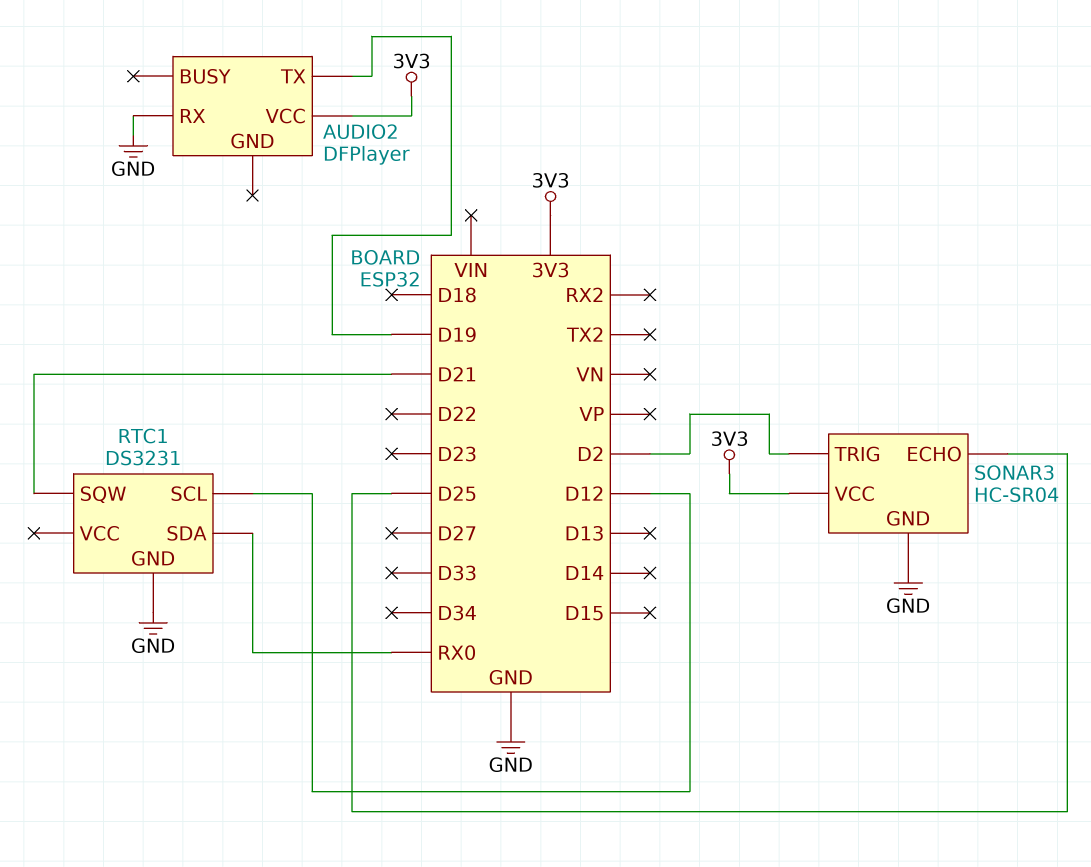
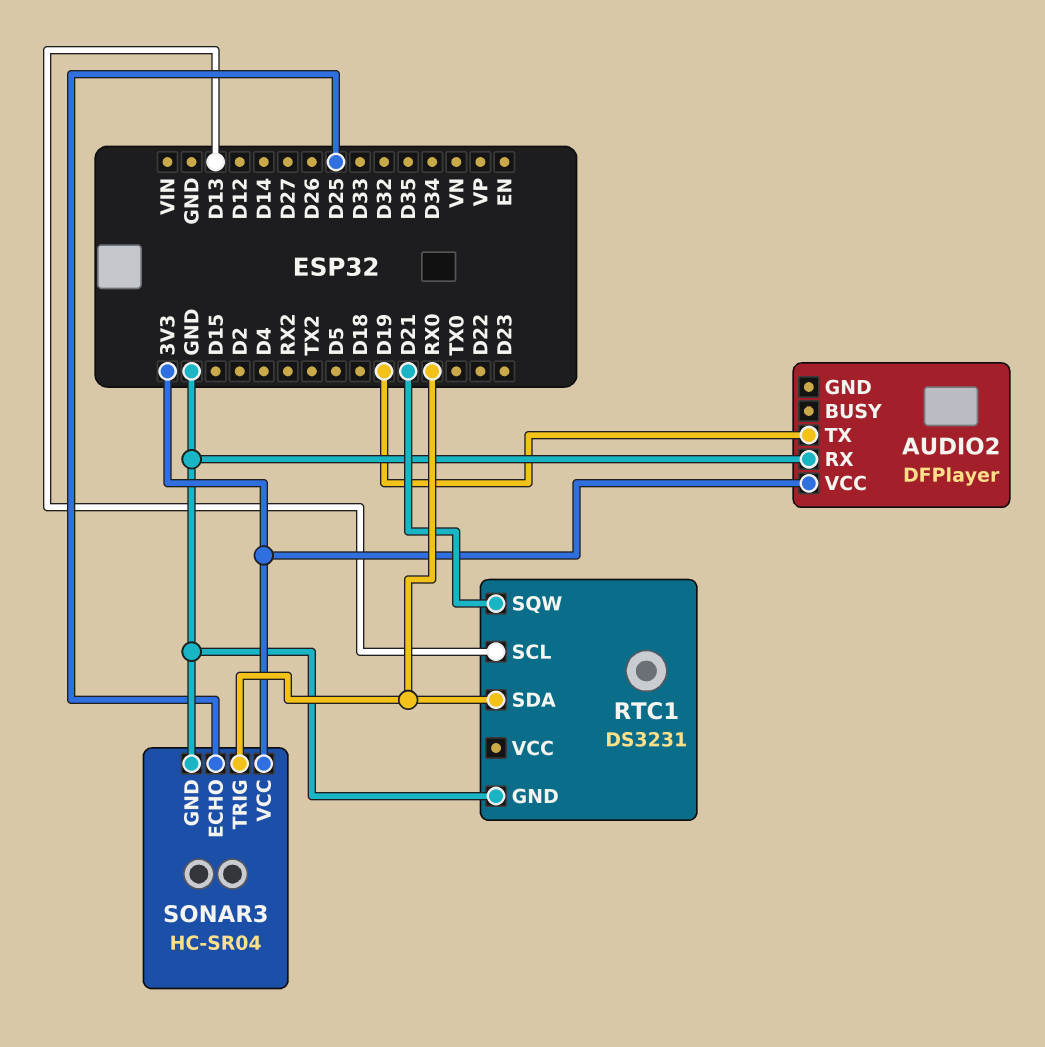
RTC1 pin SCL: D12 -> D13
SONAR3 pin TRIG: D2 -> RX0

